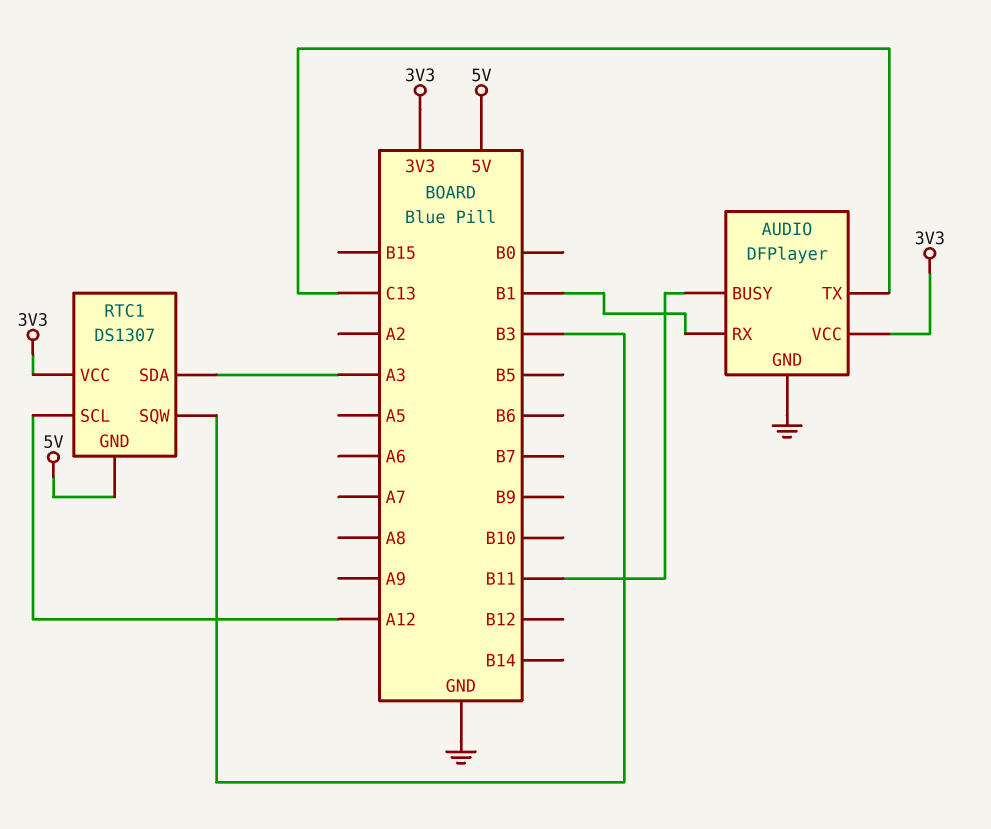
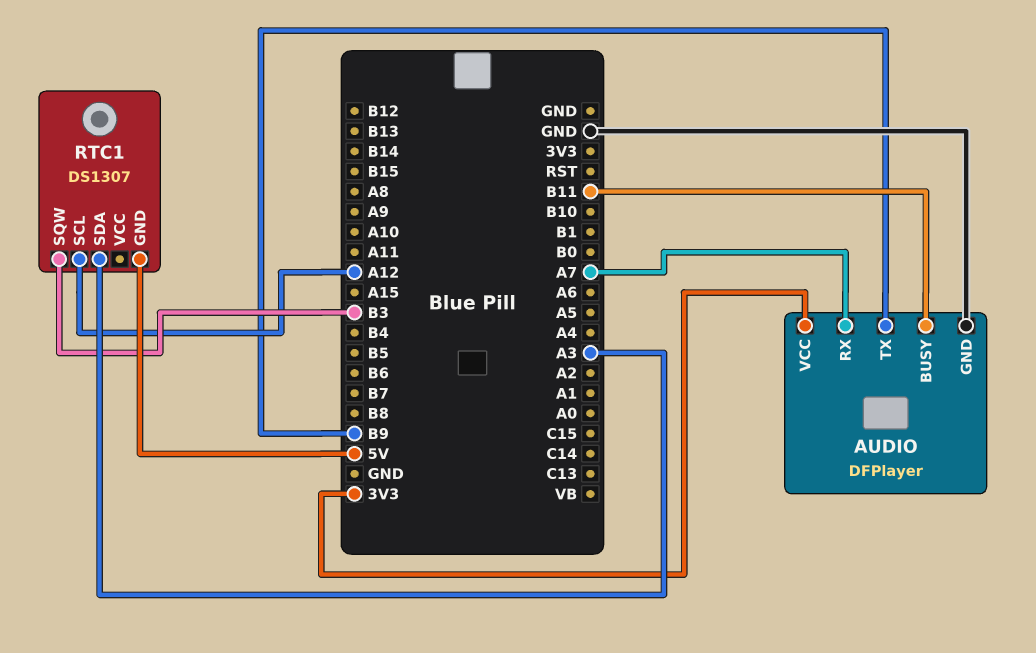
AUDIO pin RX: B1 -> A7
AUDIO pin TX: C13 -> B9
RTC1 pin VCC: 3V3 -> none

